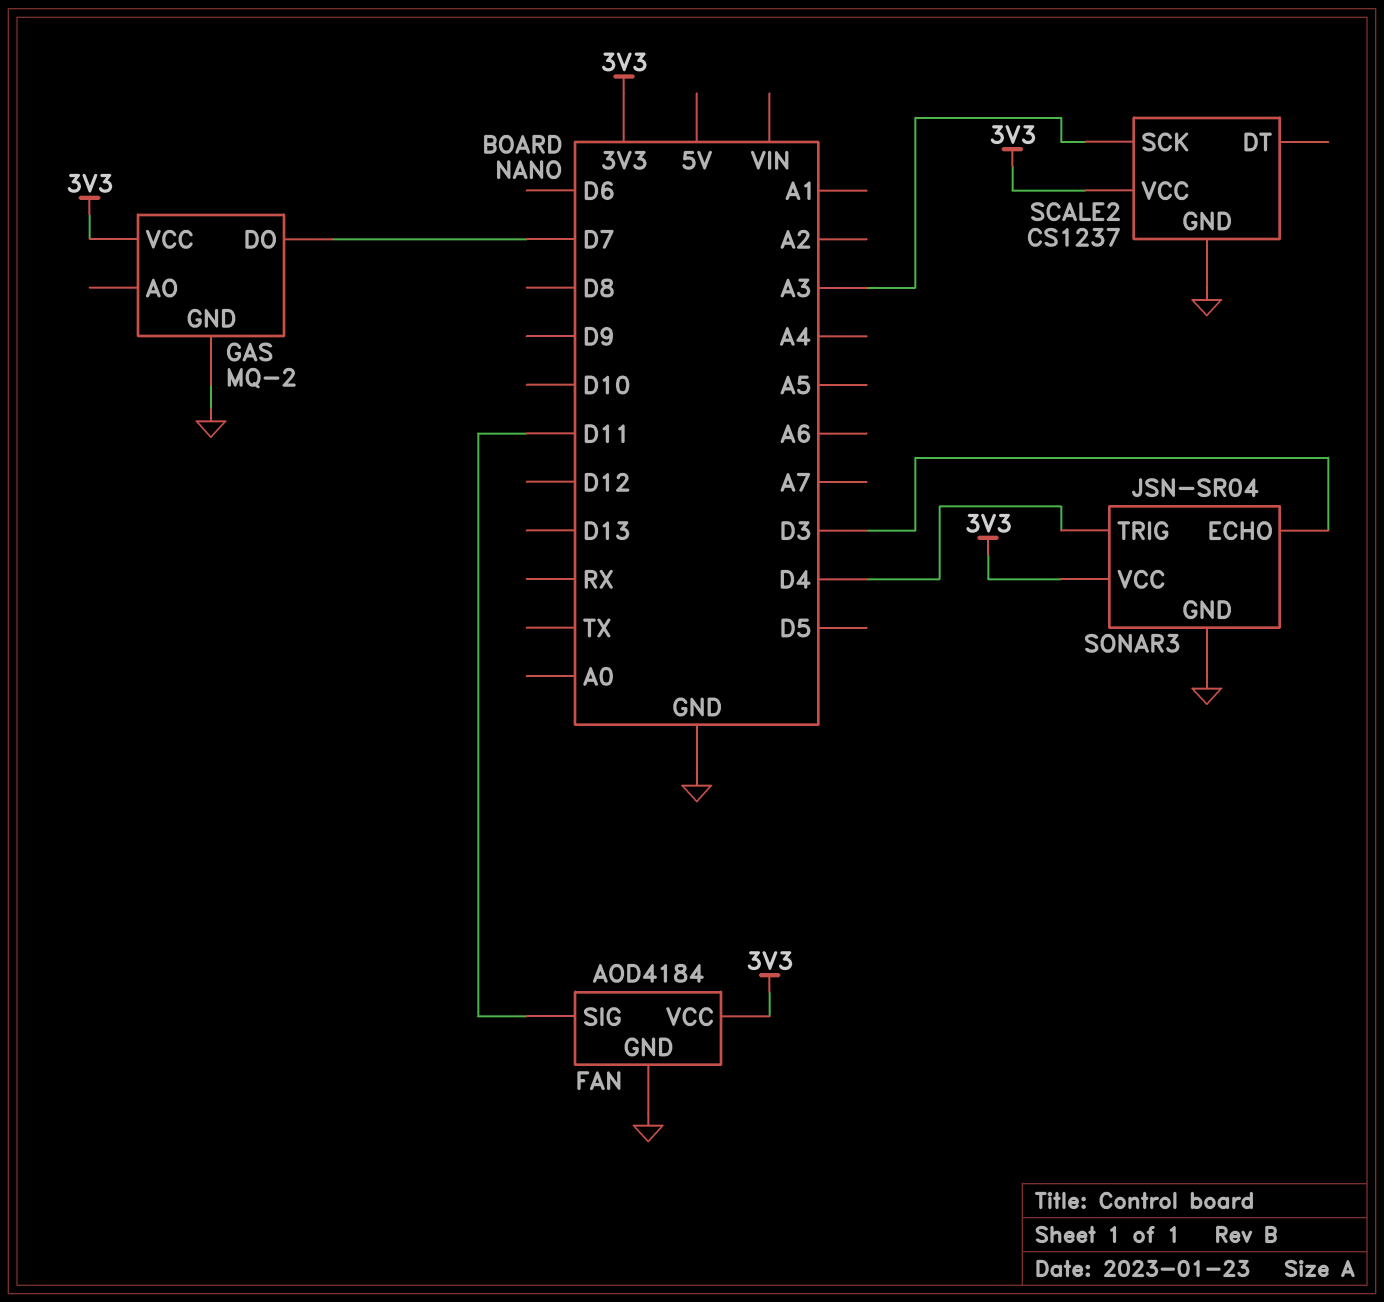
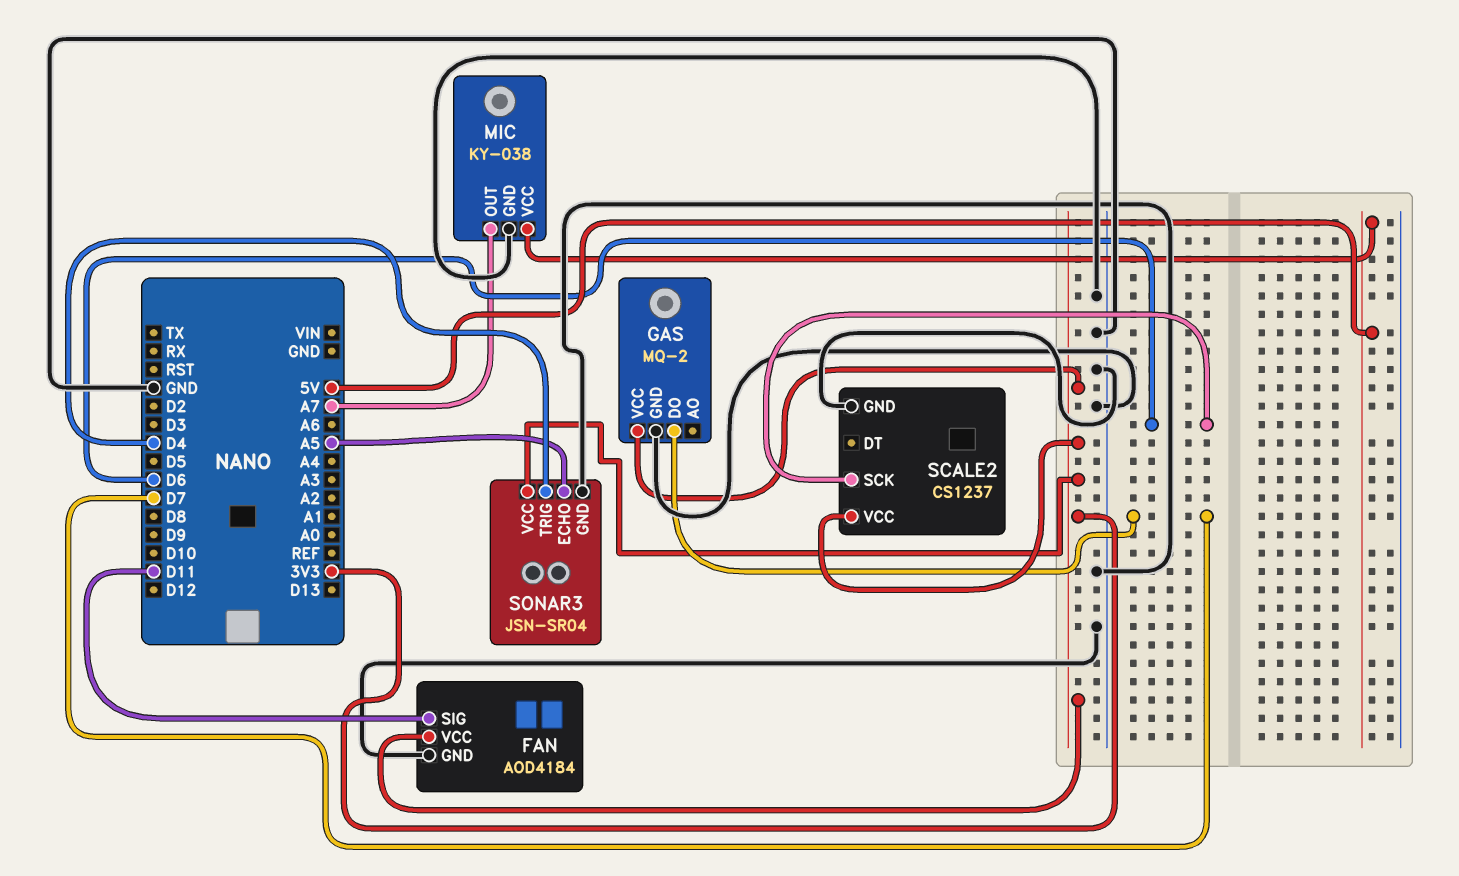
MIC: none -> KY-038
MIC pin GND: none -> GND
MIC pin OUT: none -> A7
MIC pin VCC: none -> 5V
SCALE2 pin SCK: A3 -> D6
SONAR3 pin ECHO: D3 -> A5

